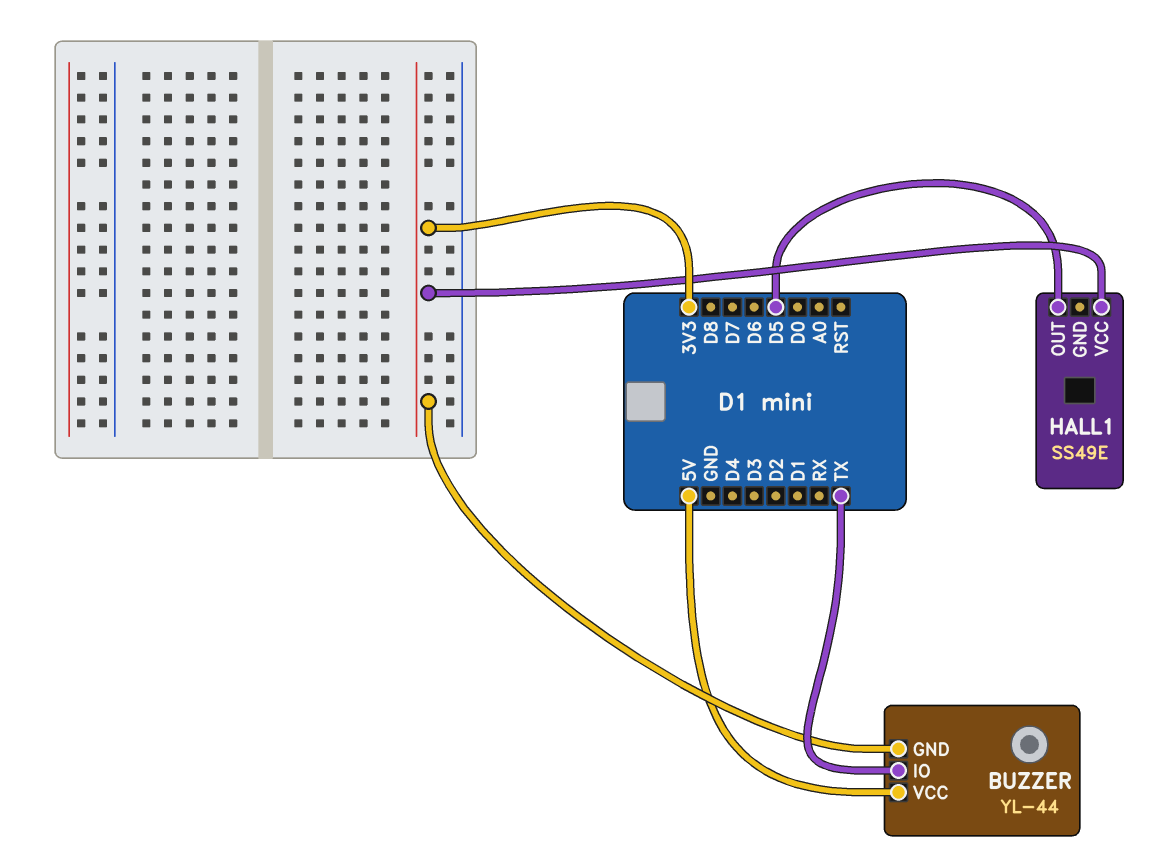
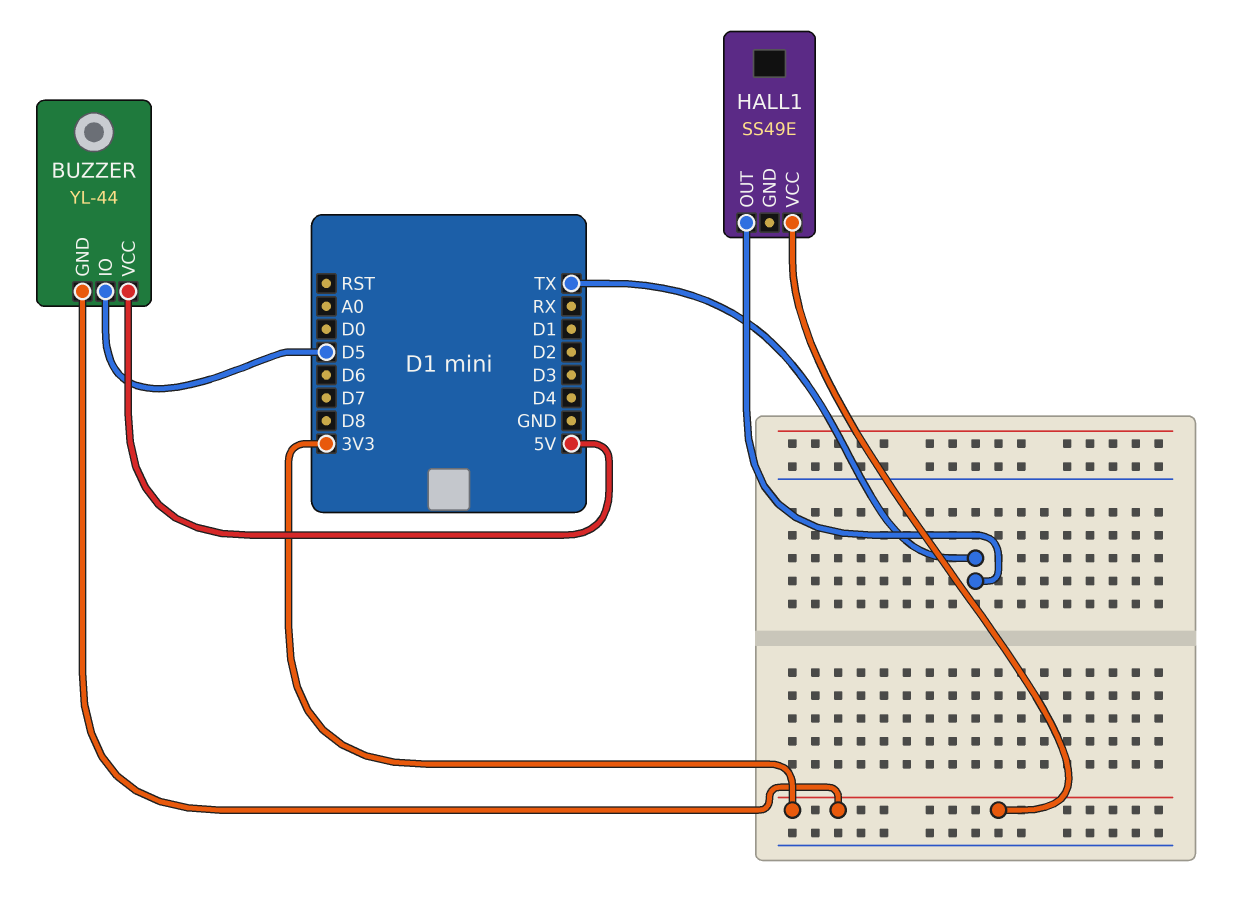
BUZZER pin IO: TX -> D5
HALL1 pin OUT: D5 -> TX

